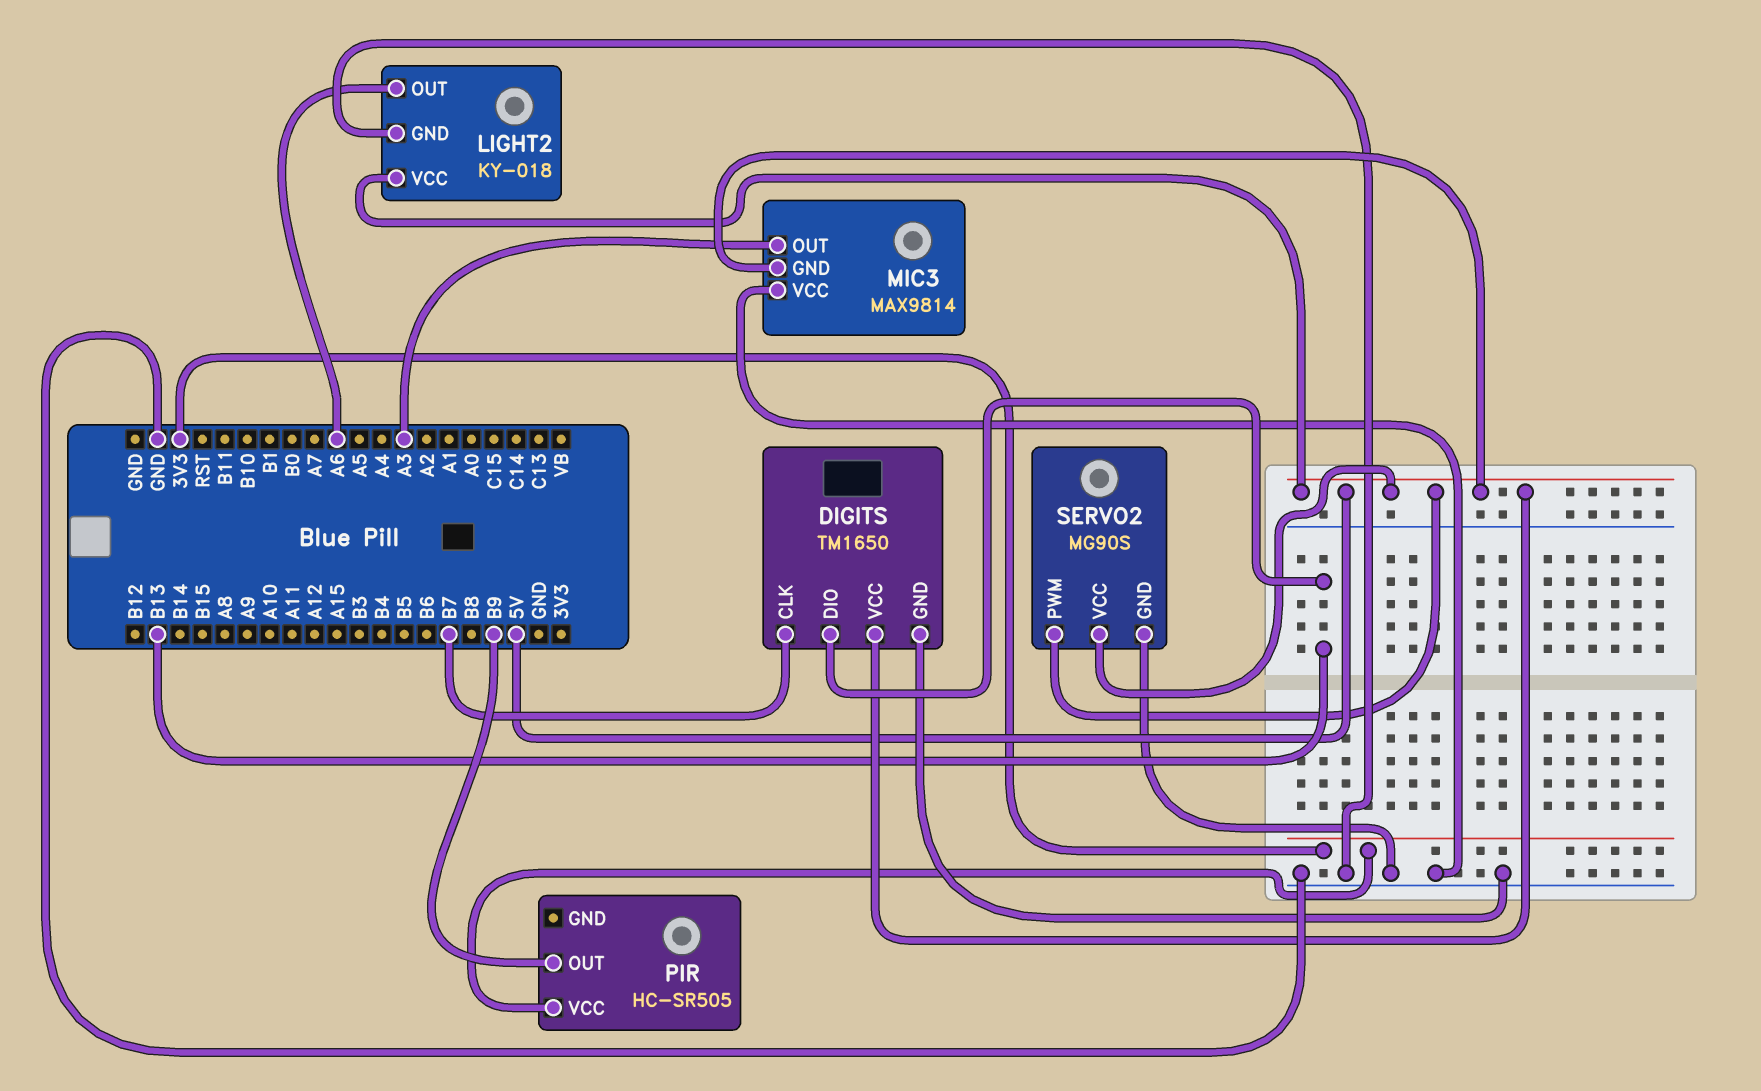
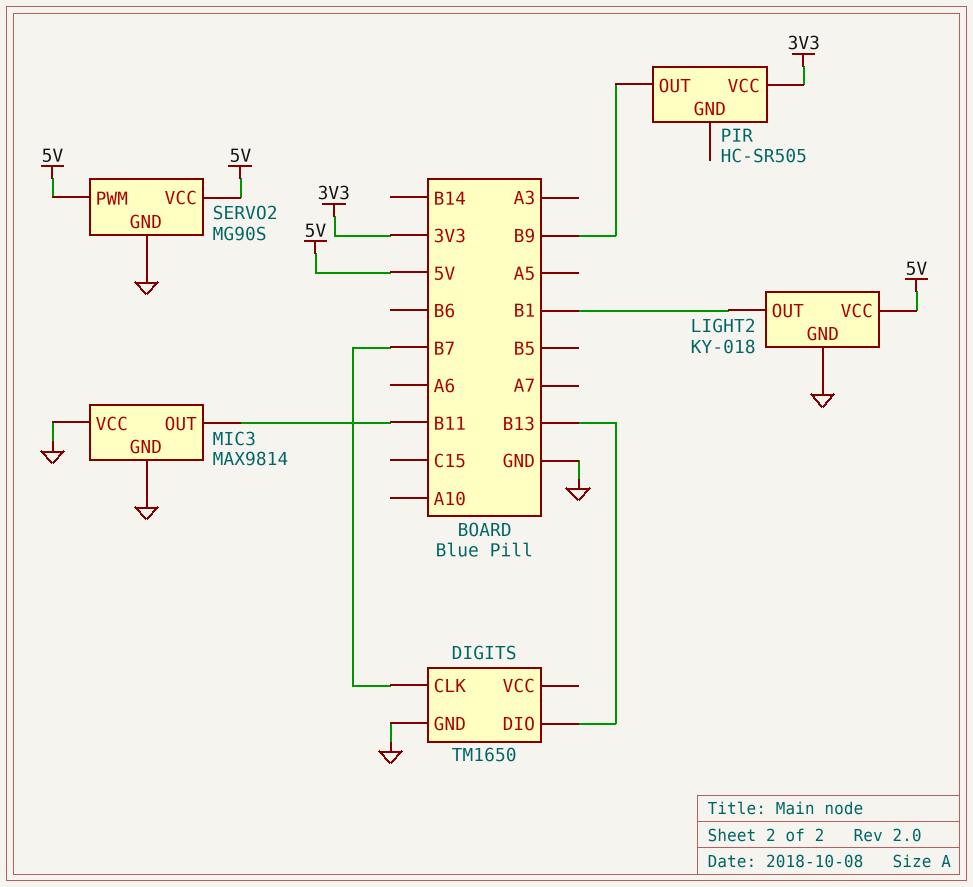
DIGITS pin VCC: 5V -> none
LIGHT2 pin OUT: A6 -> B1
MIC3 pin GND: 5V -> GND
MIC3 pin OUT: A3 -> B11

